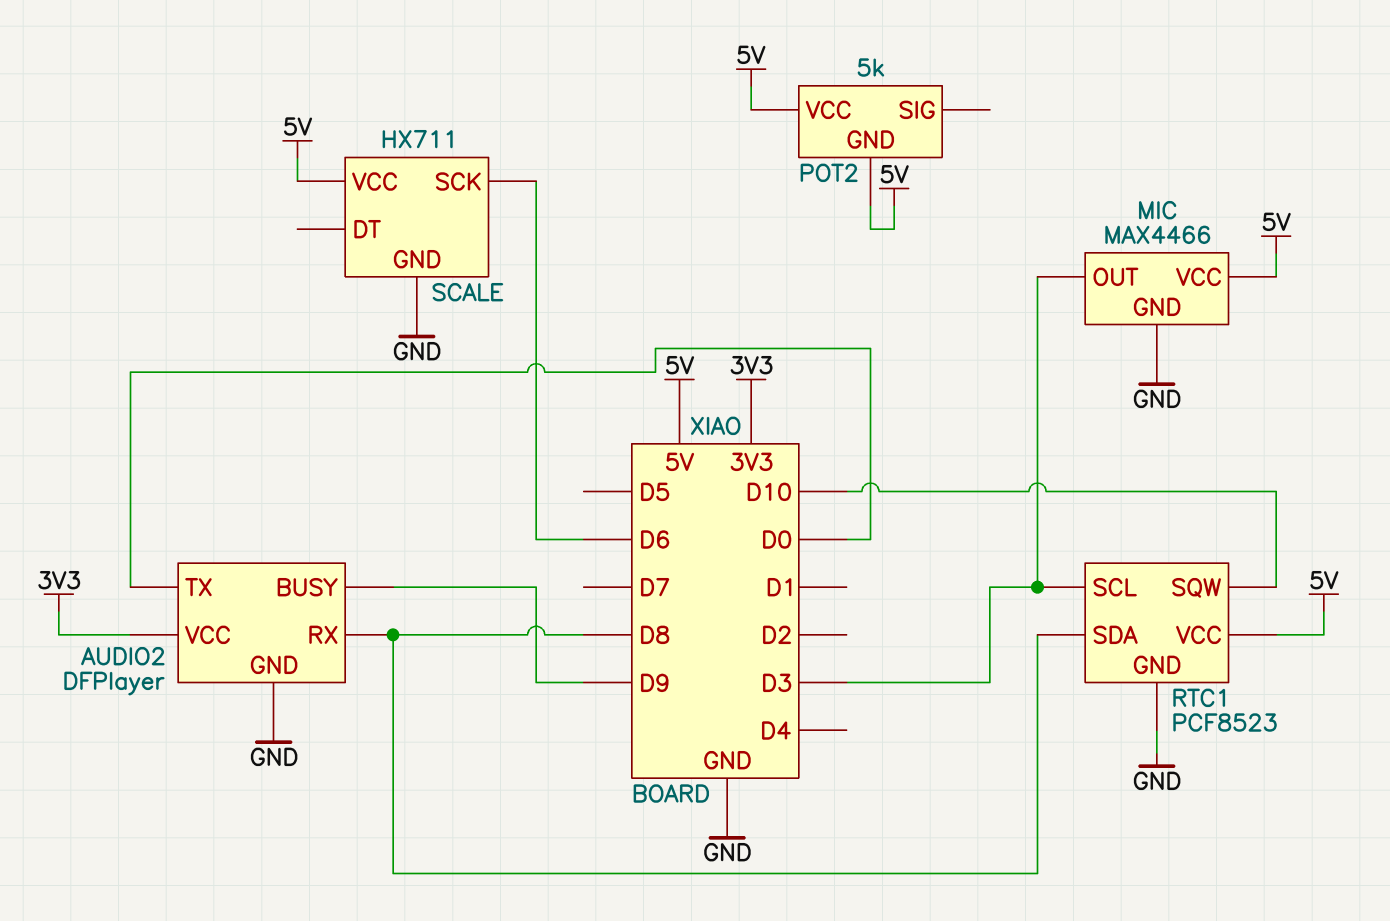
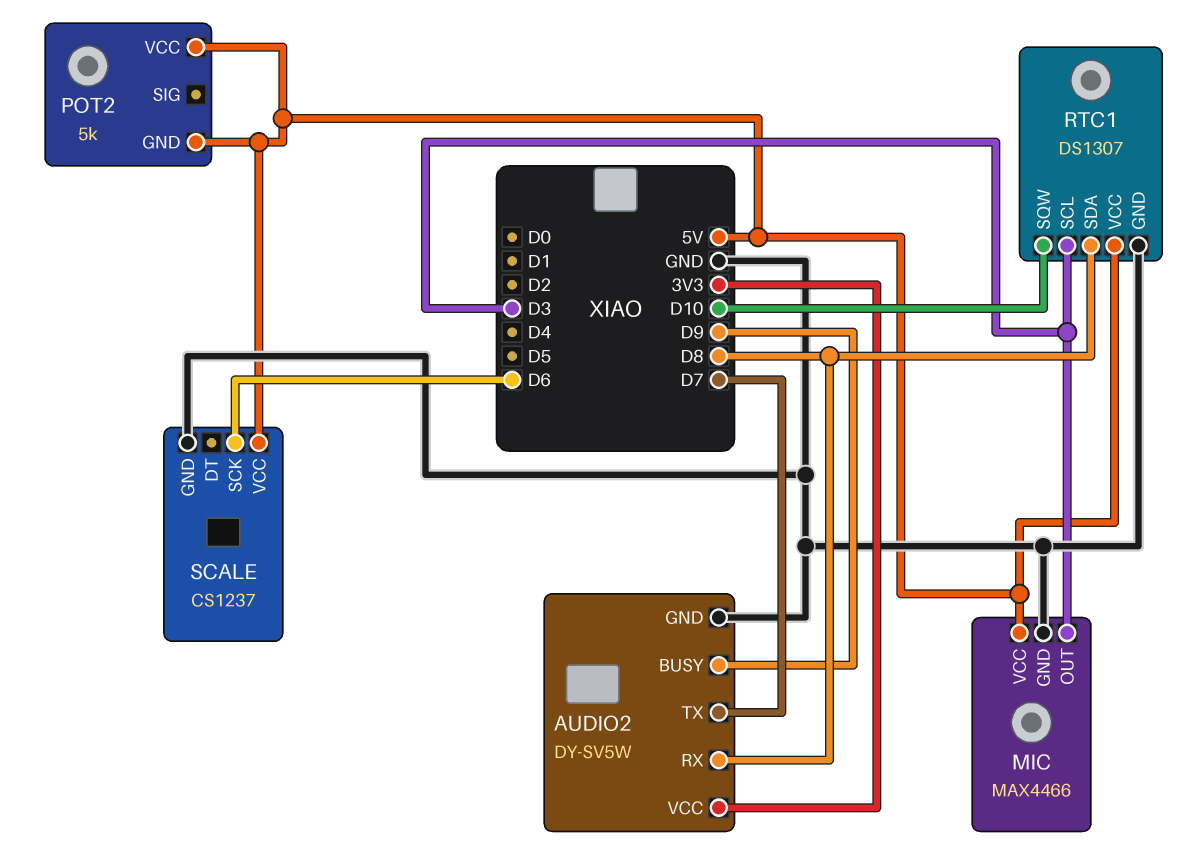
AUDIO2: DFPlayer -> DY-SV5W
AUDIO2 pin TX: D0 -> D7
RTC1: PCF8523 -> DS1307
SCALE: HX711 -> CS1237

